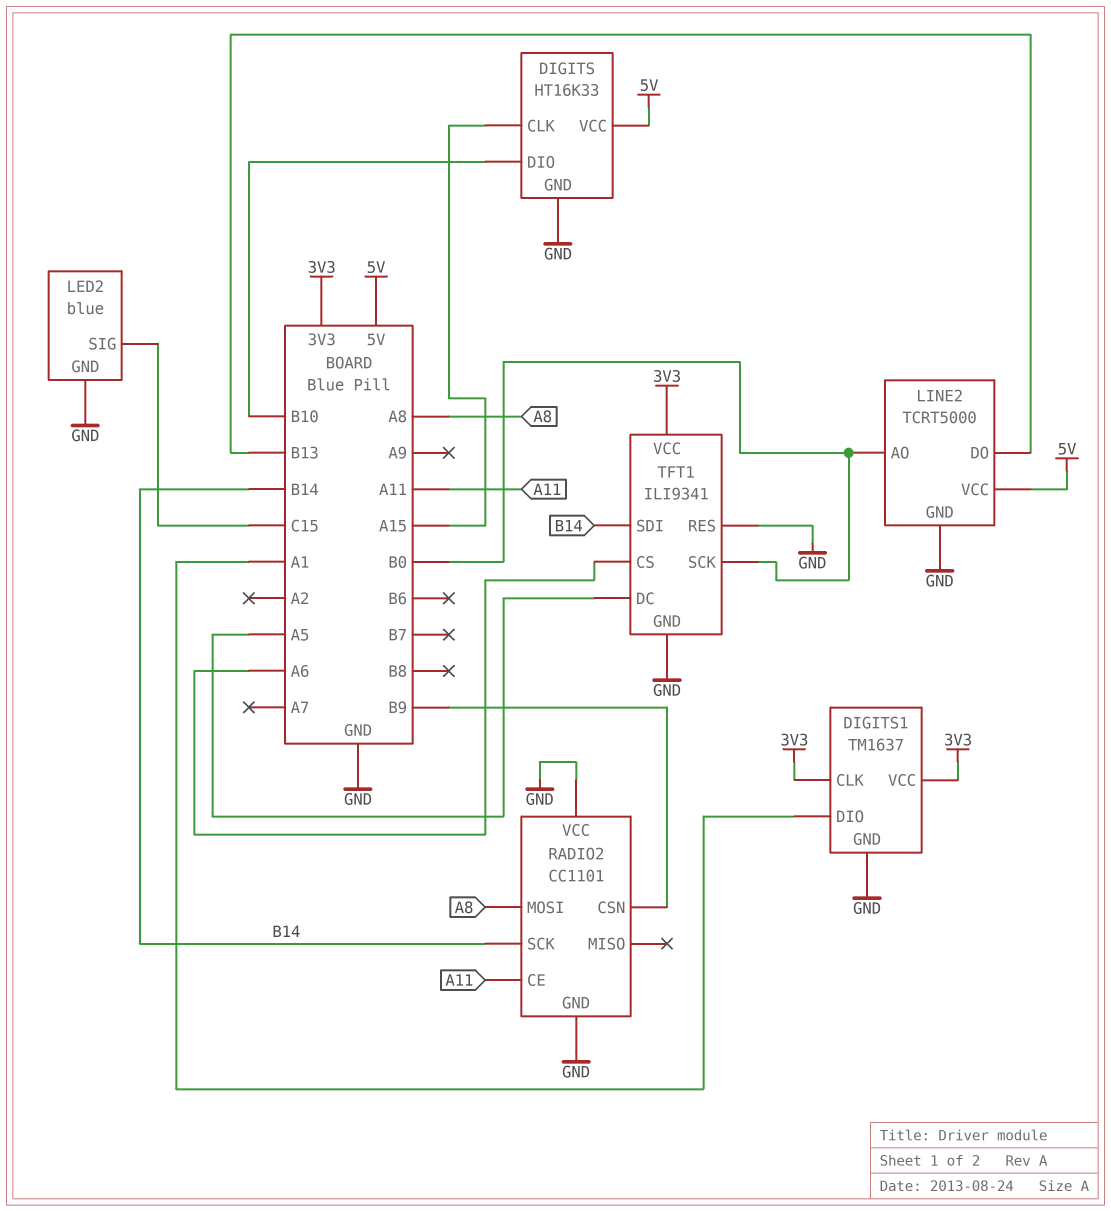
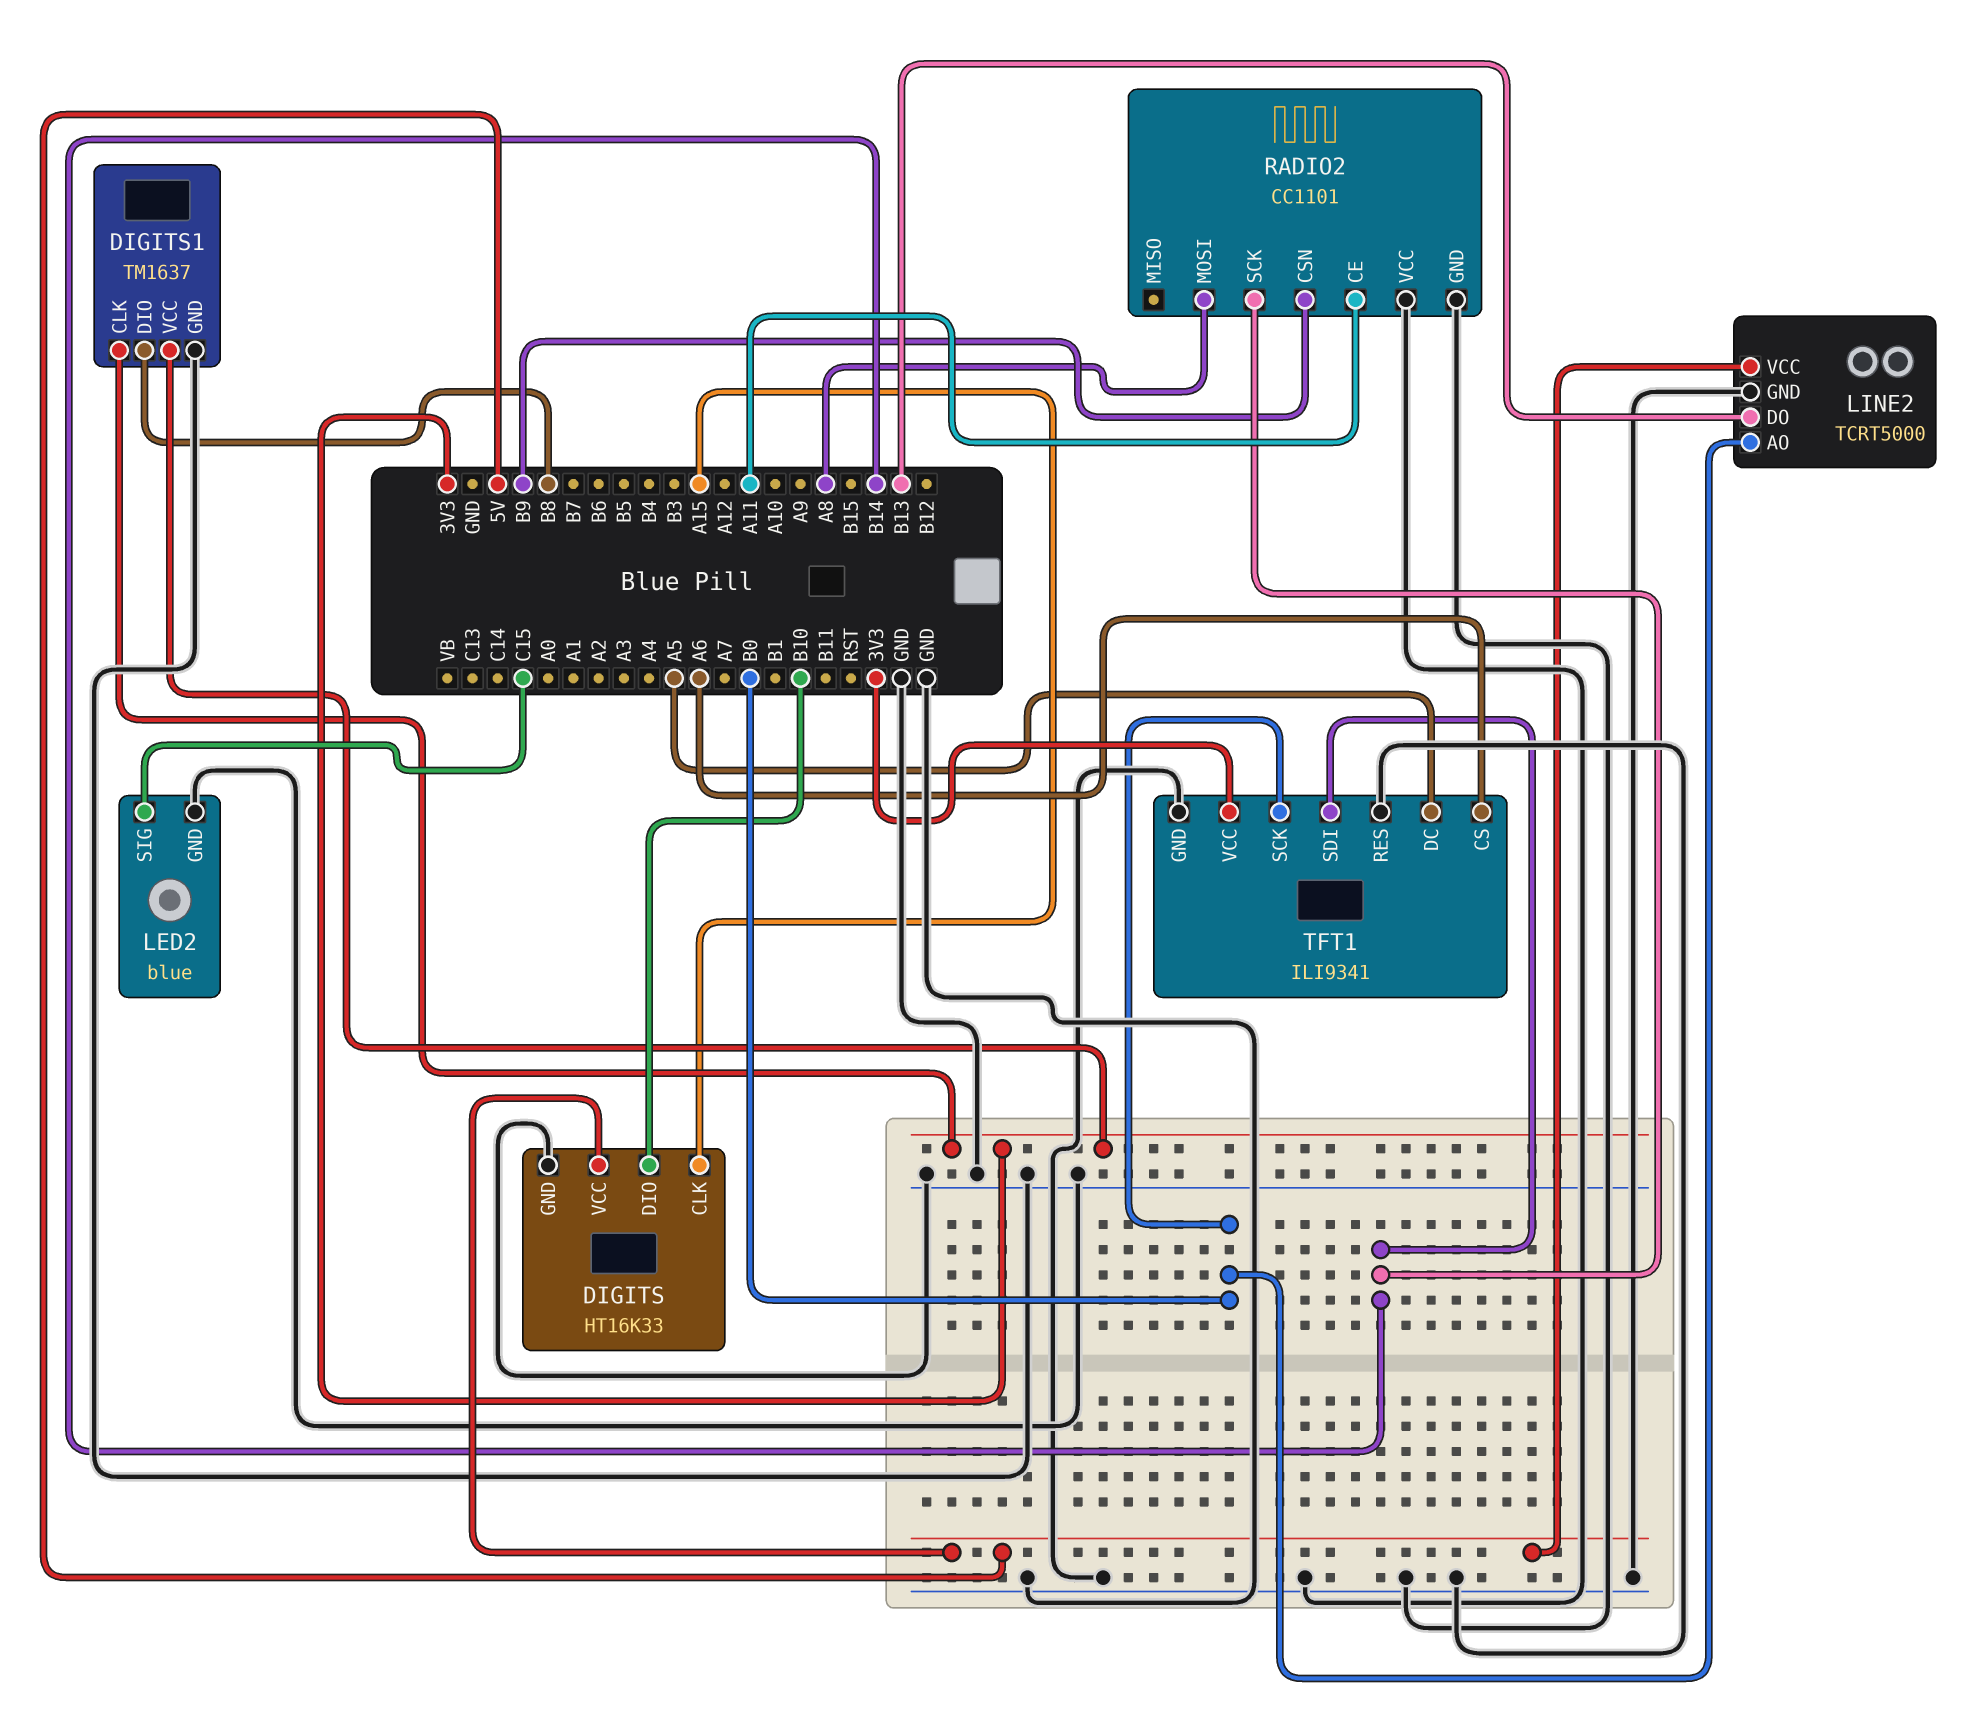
DIGITS1 pin DIO: A1 -> B8

